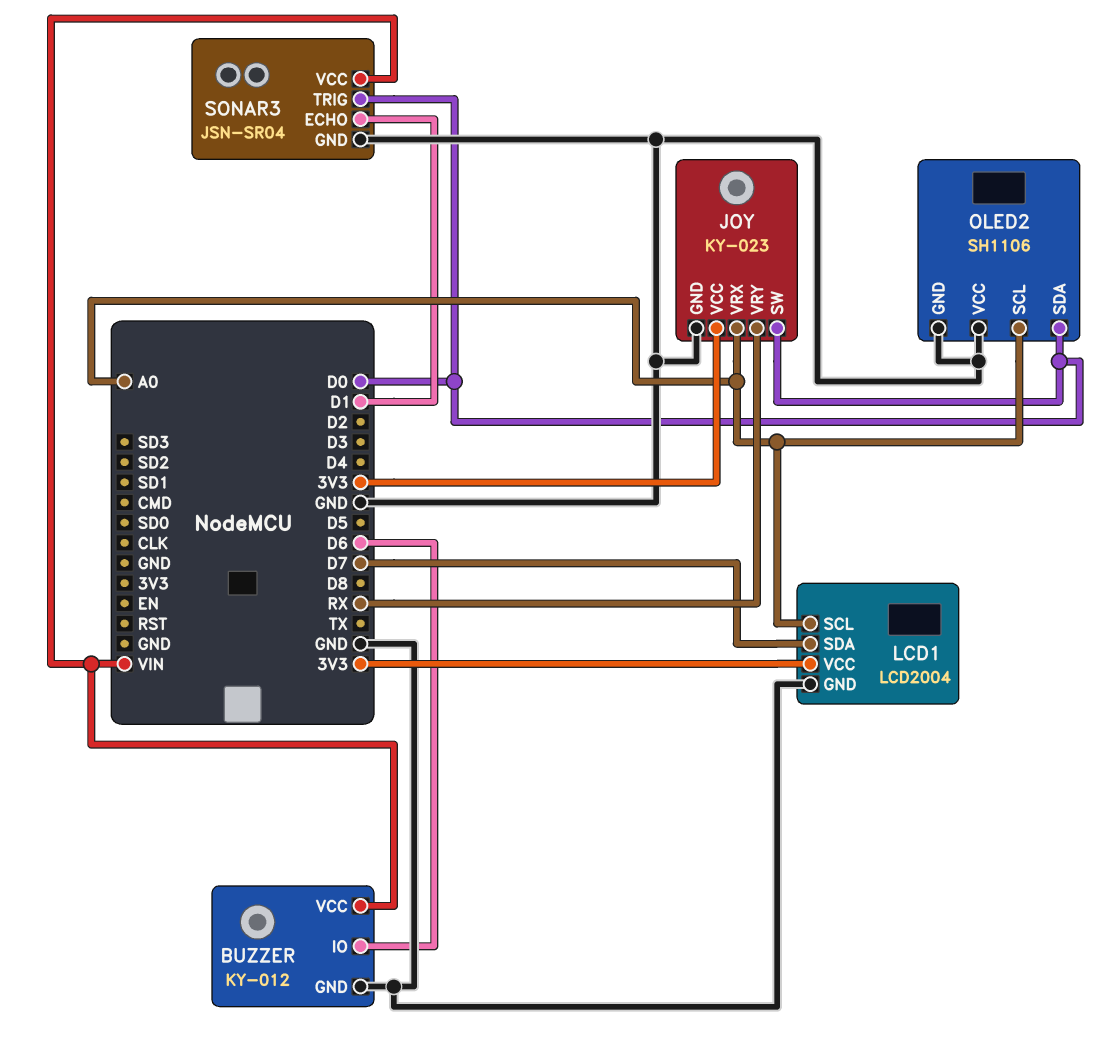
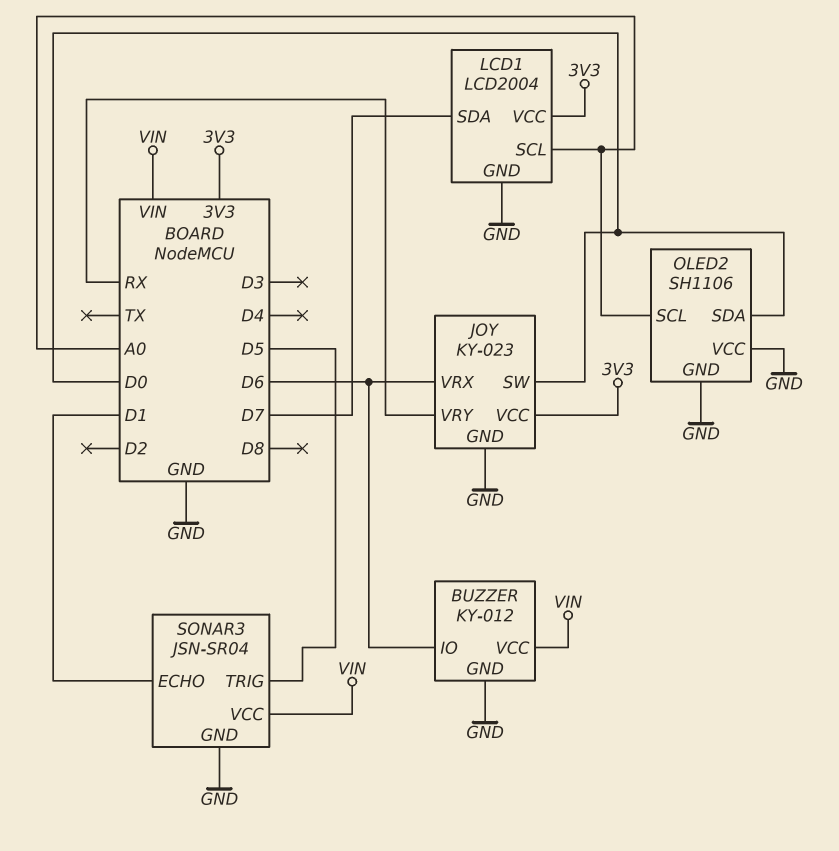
JOY pin VRX: A0 -> D6
SONAR3 pin TRIG: D0 -> D5

